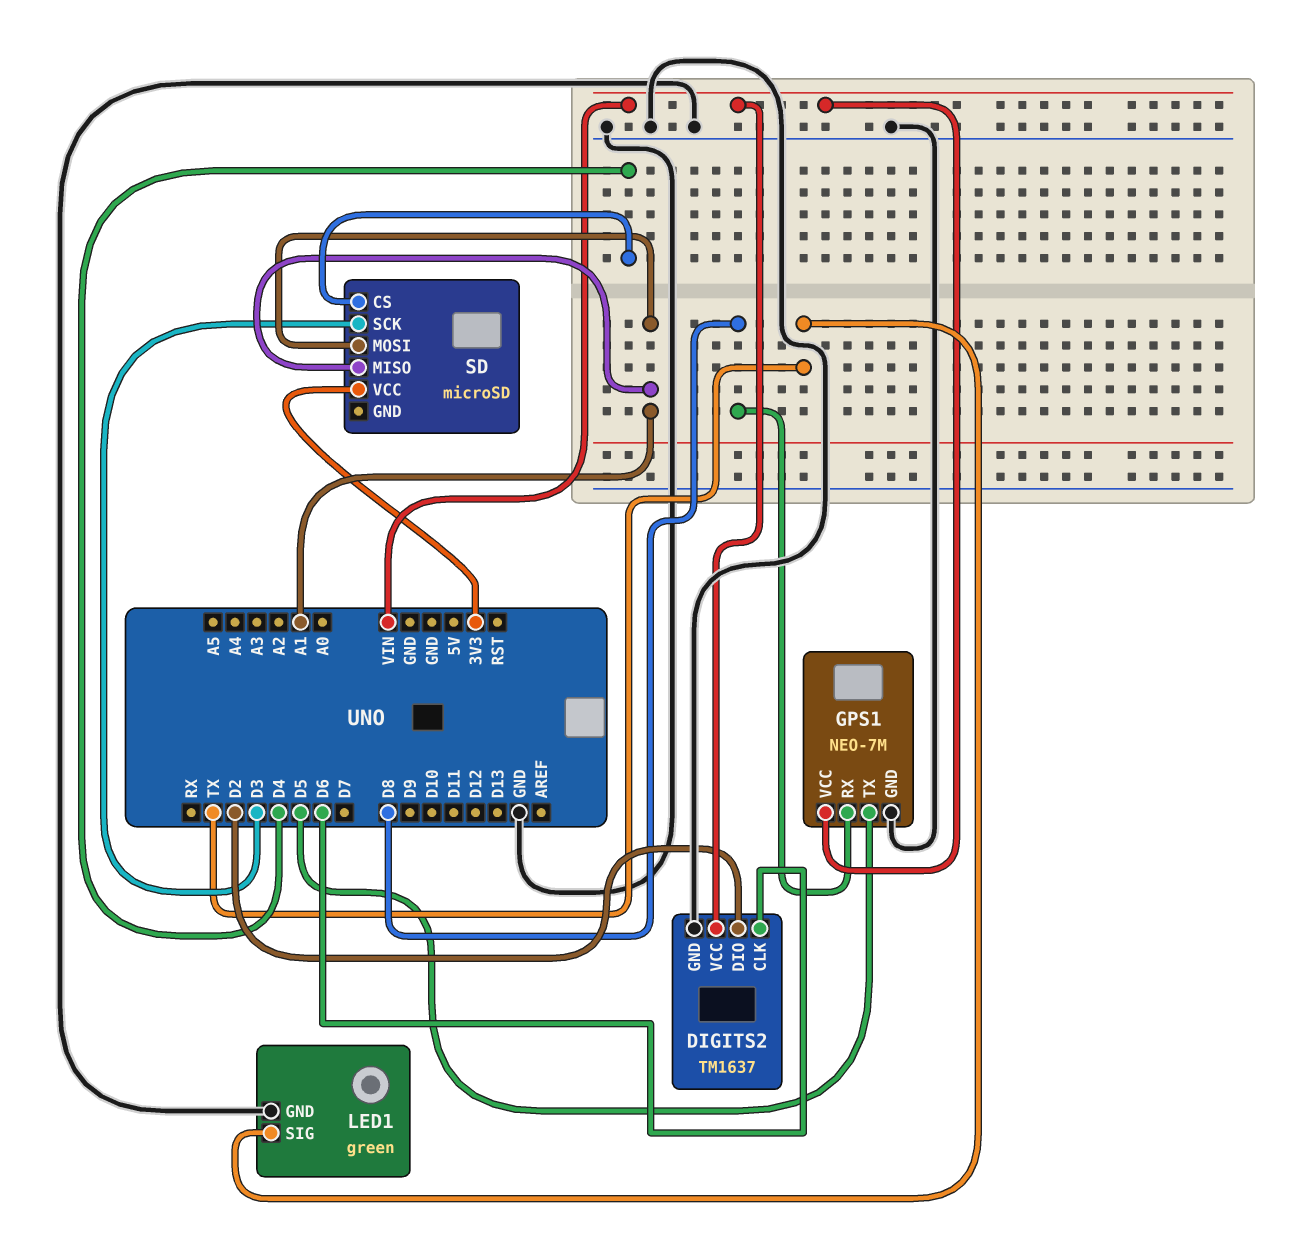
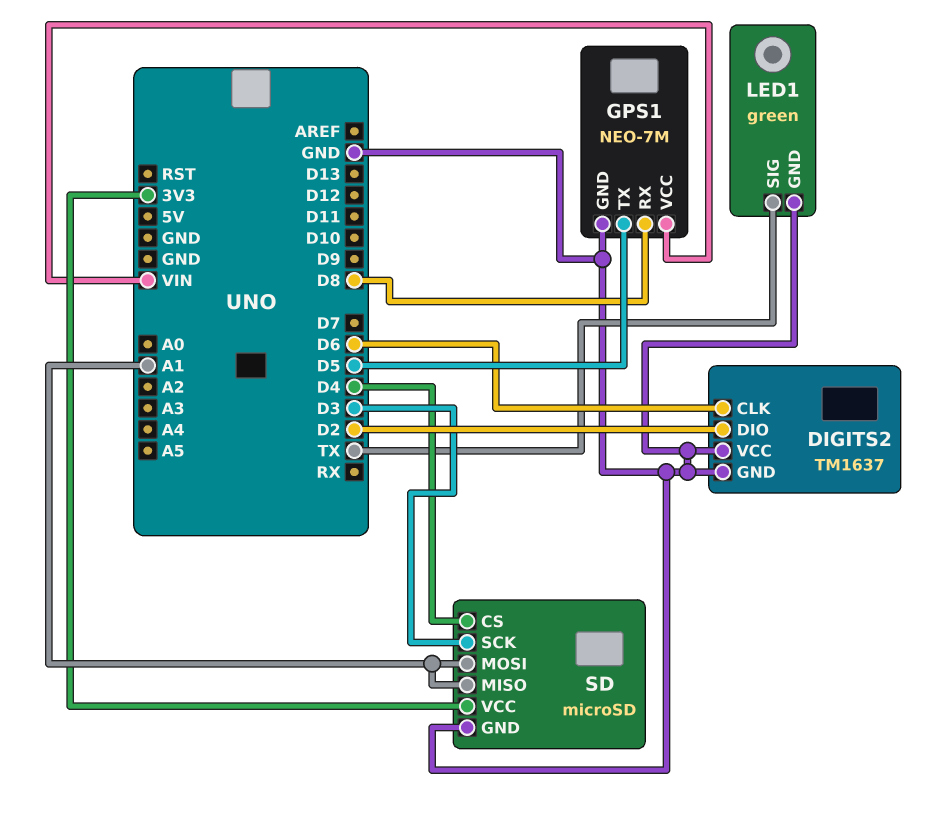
DIGITS2 pin VCC: VIN -> GND
SD pin GND: none -> GND

